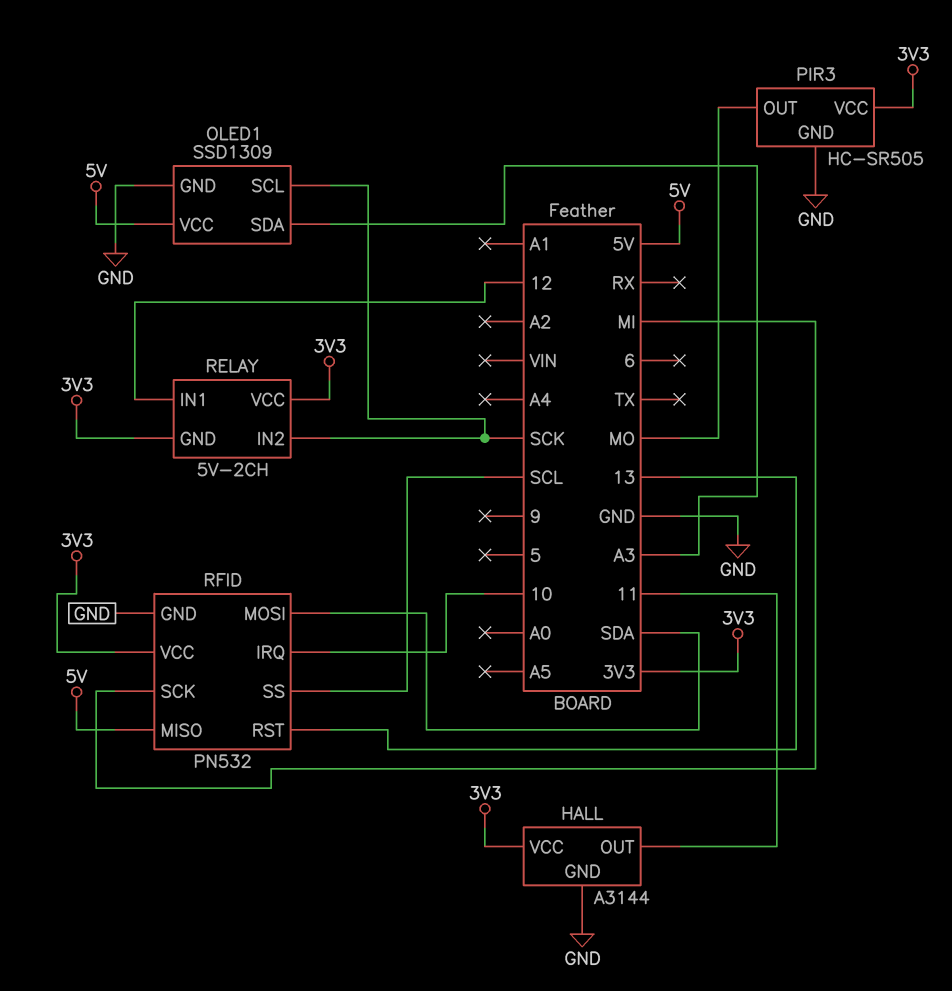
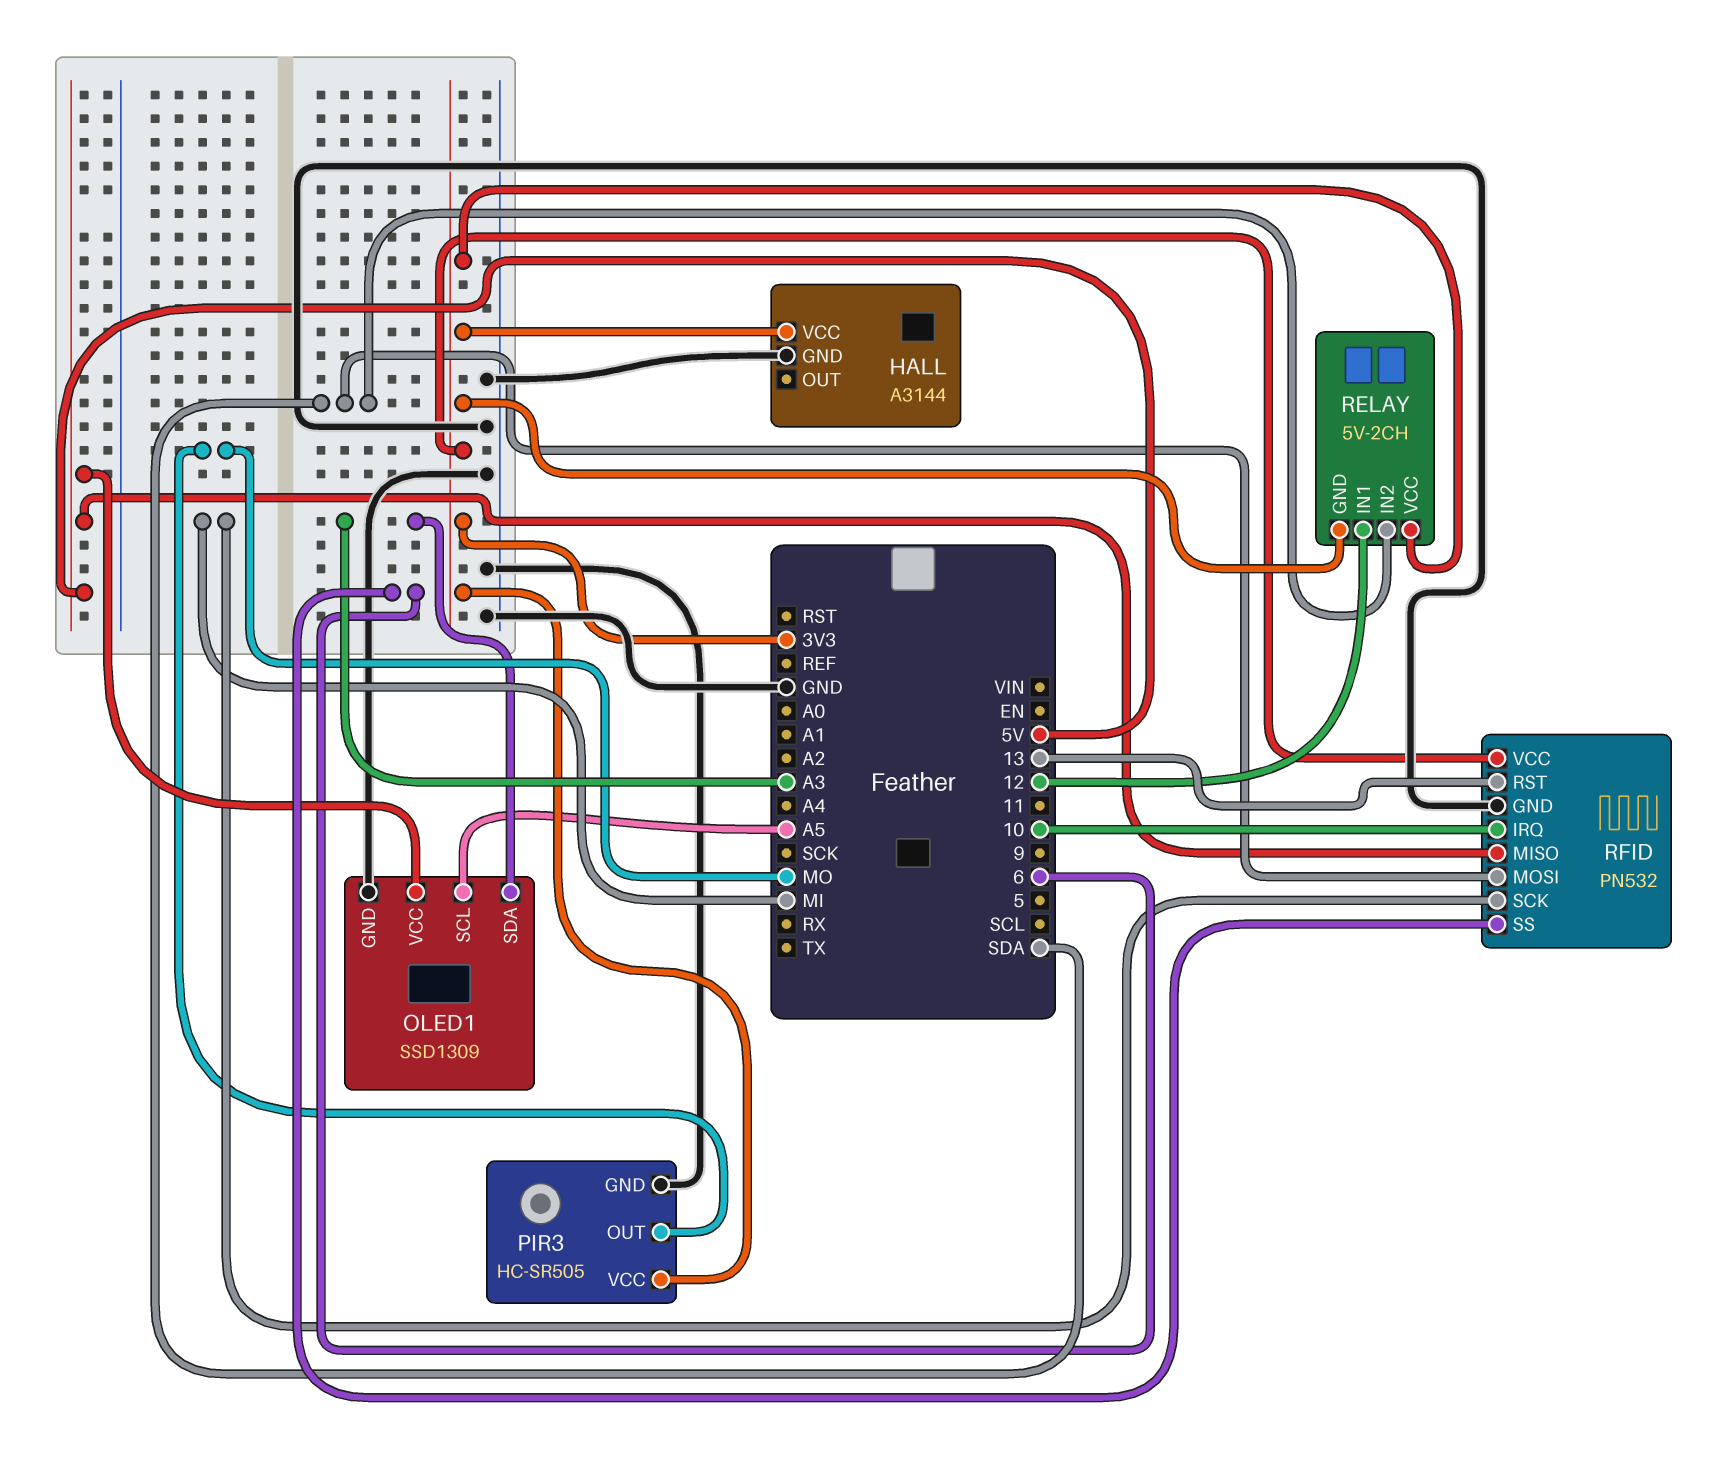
HALL pin OUT: 11 -> none
OLED1 pin SCL: SCK -> A5
RELAY pin IN2: SCK -> SDA
RFID pin SS: SCL -> 6

